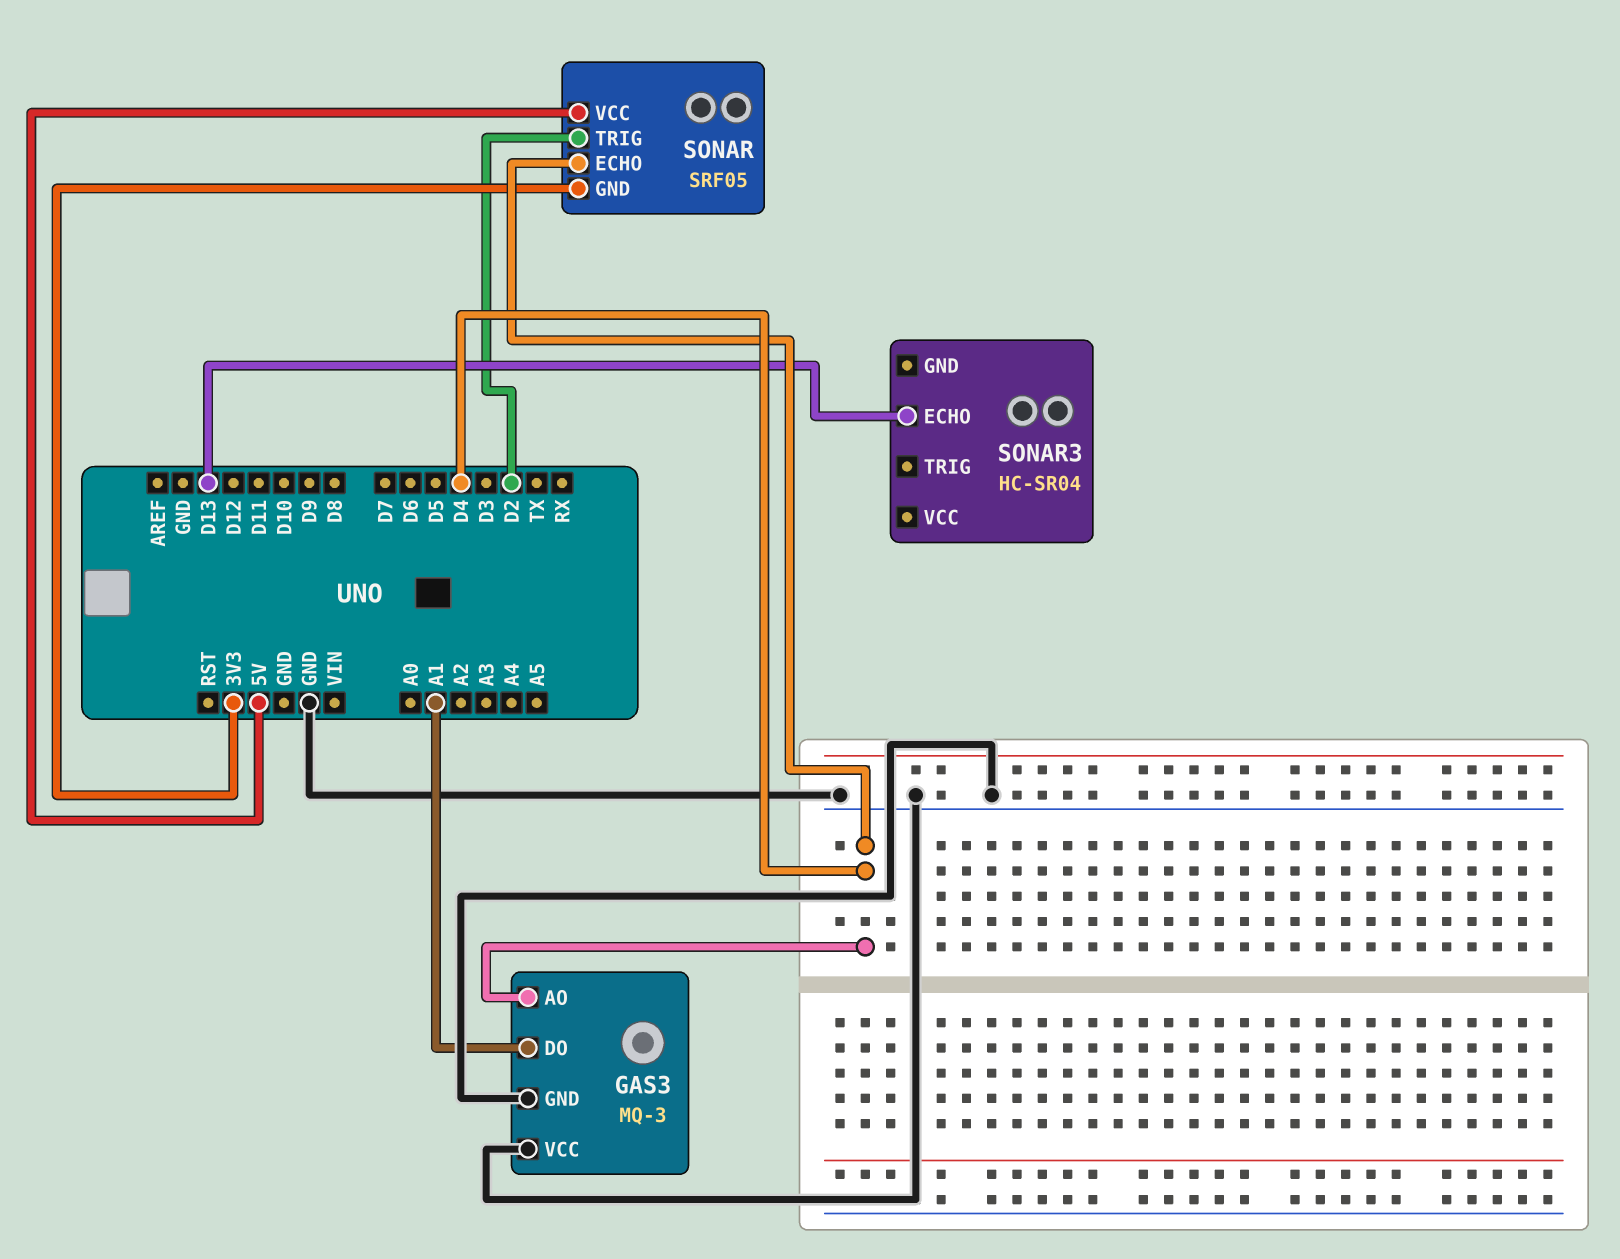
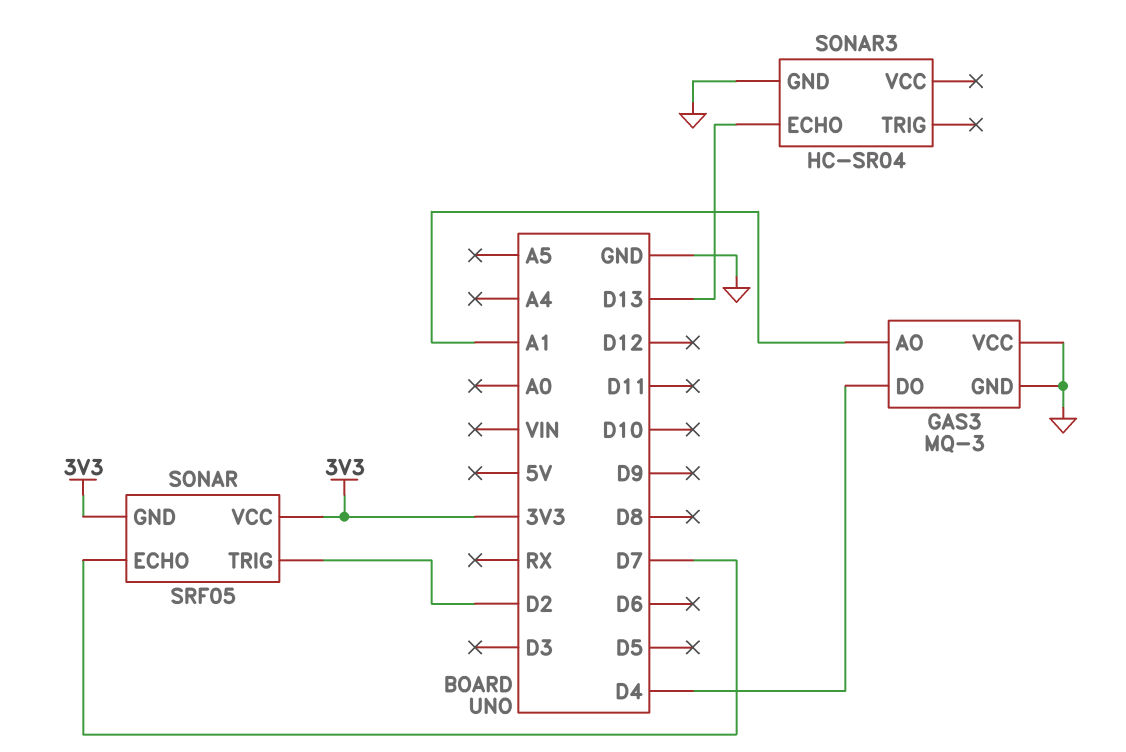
GAS3 pin AO: D4 -> A1
GAS3 pin DO: A1 -> D4
SONAR pin ECHO: D4 -> D7
SONAR pin VCC: 5V -> 3V3
SONAR3 pin GND: none -> GND

